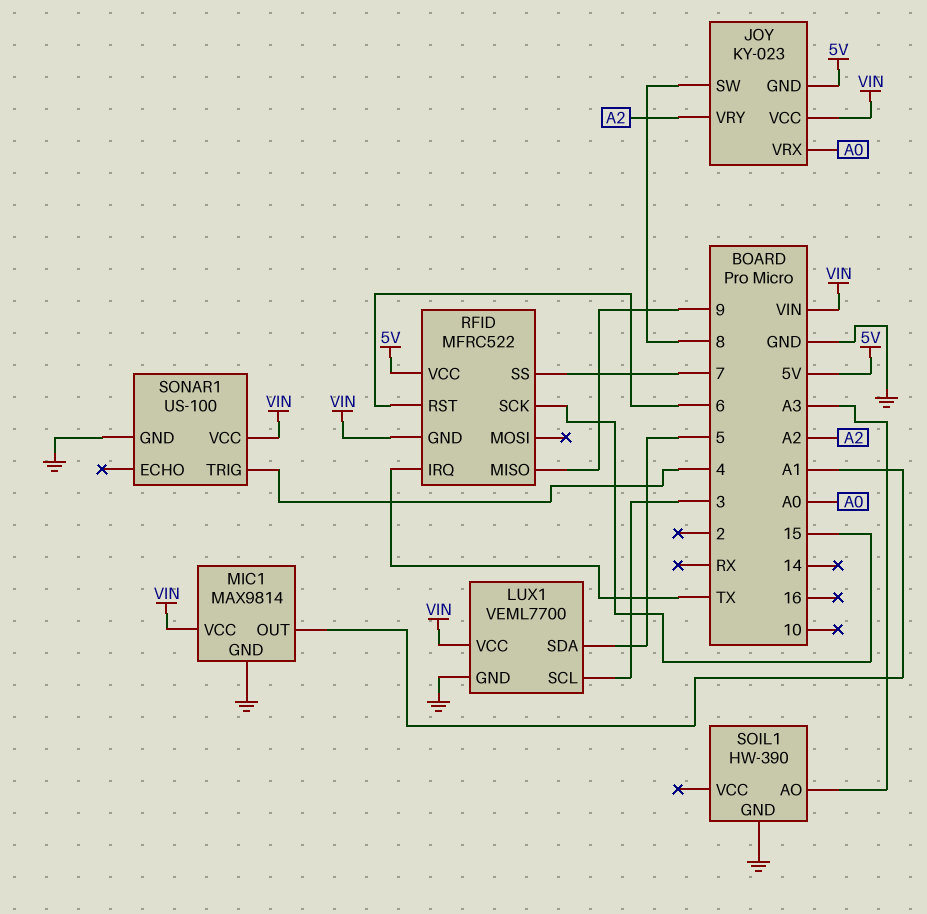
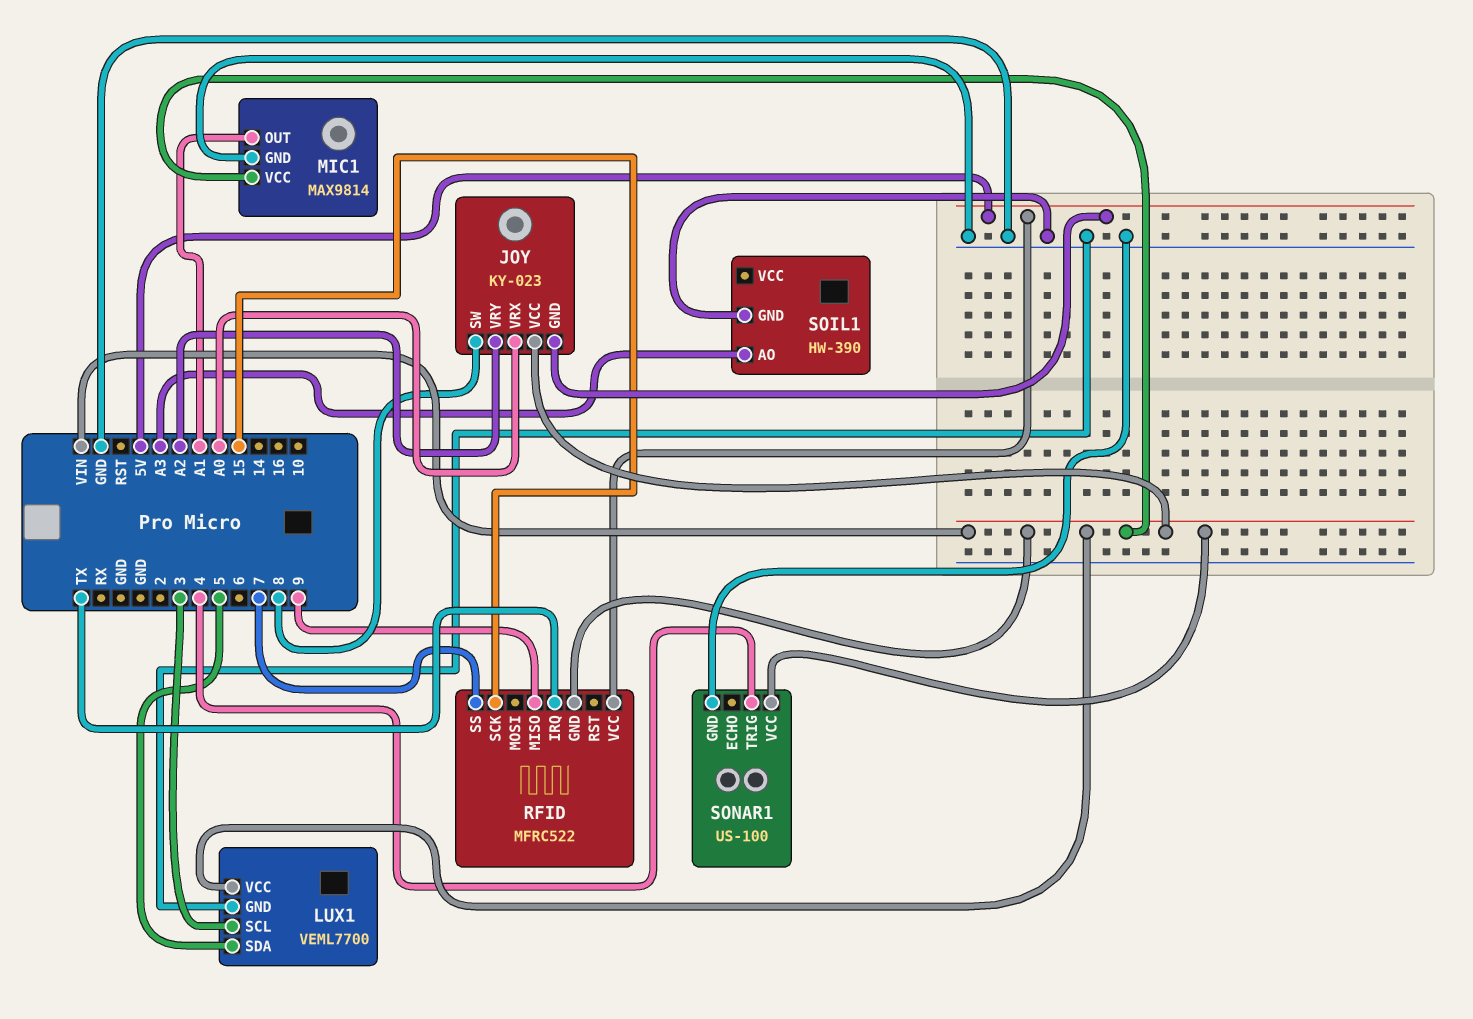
RFID pin RST: 6 -> none

